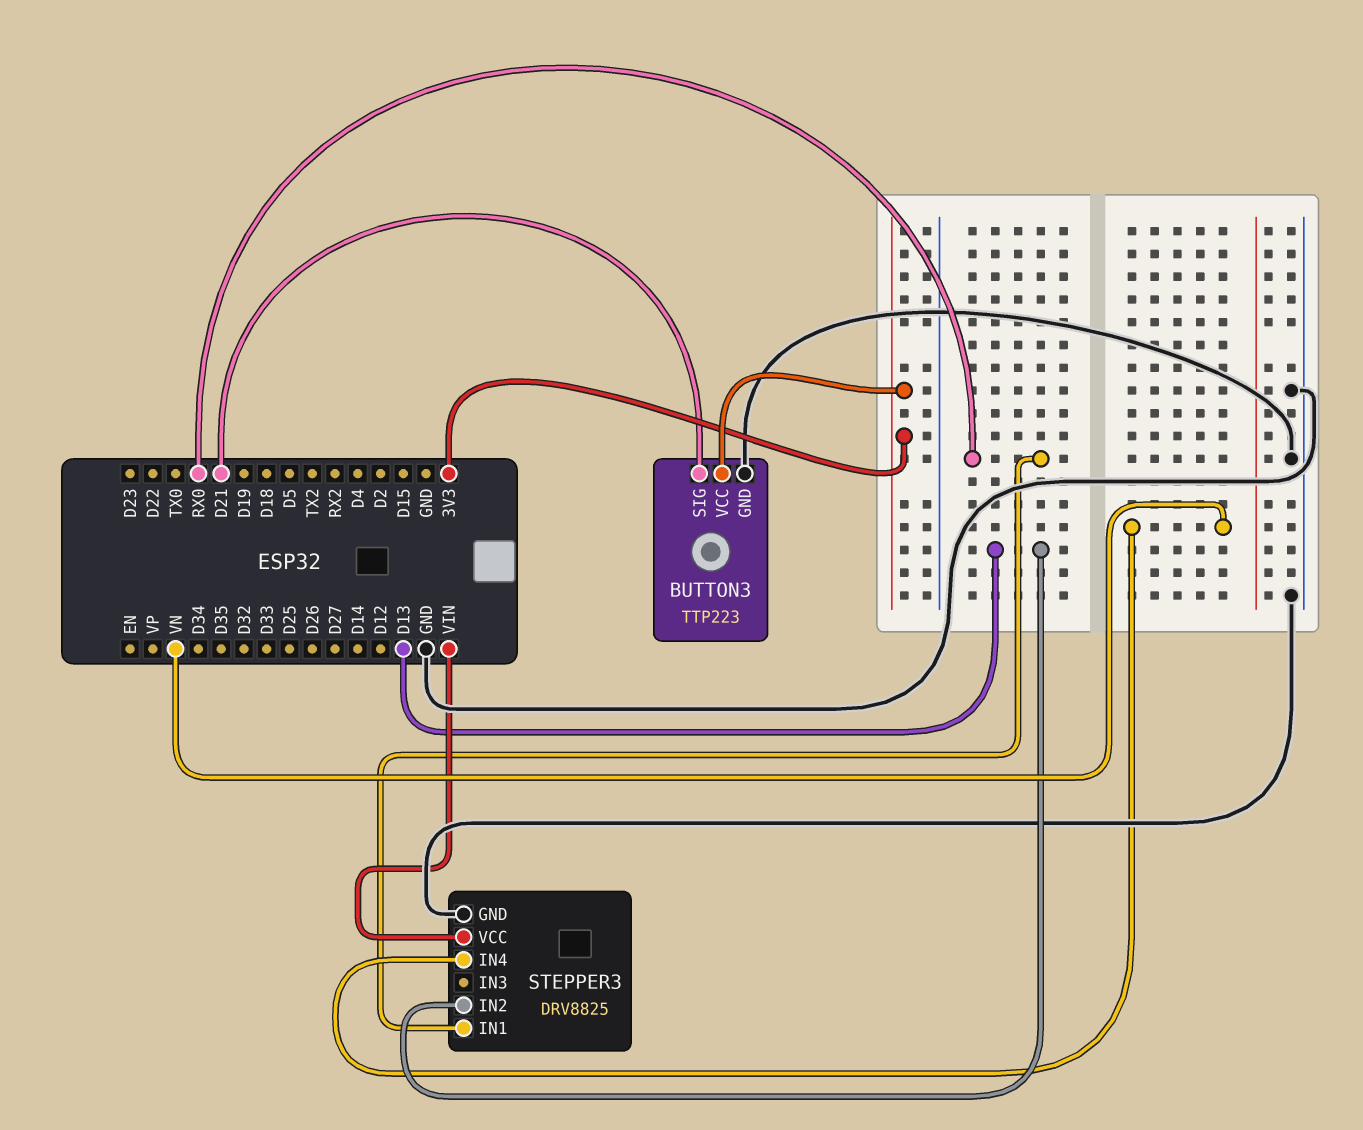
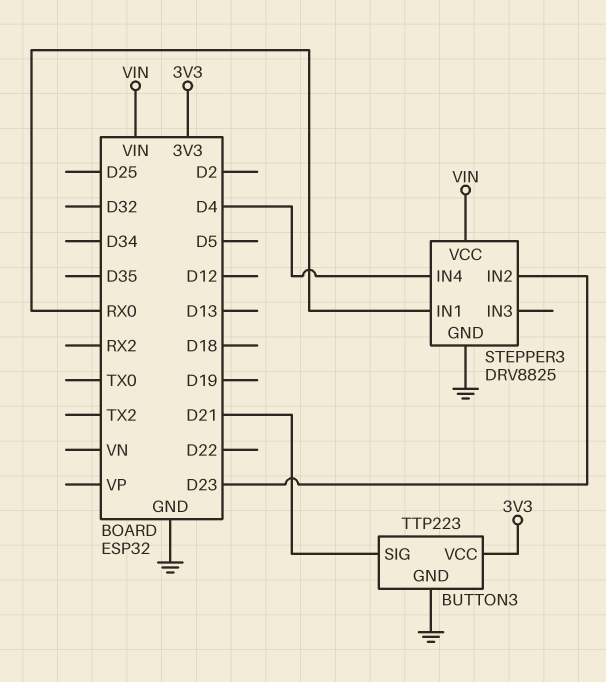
STEPPER3 pin IN2: D13 -> D23
STEPPER3 pin IN4: VN -> D4

